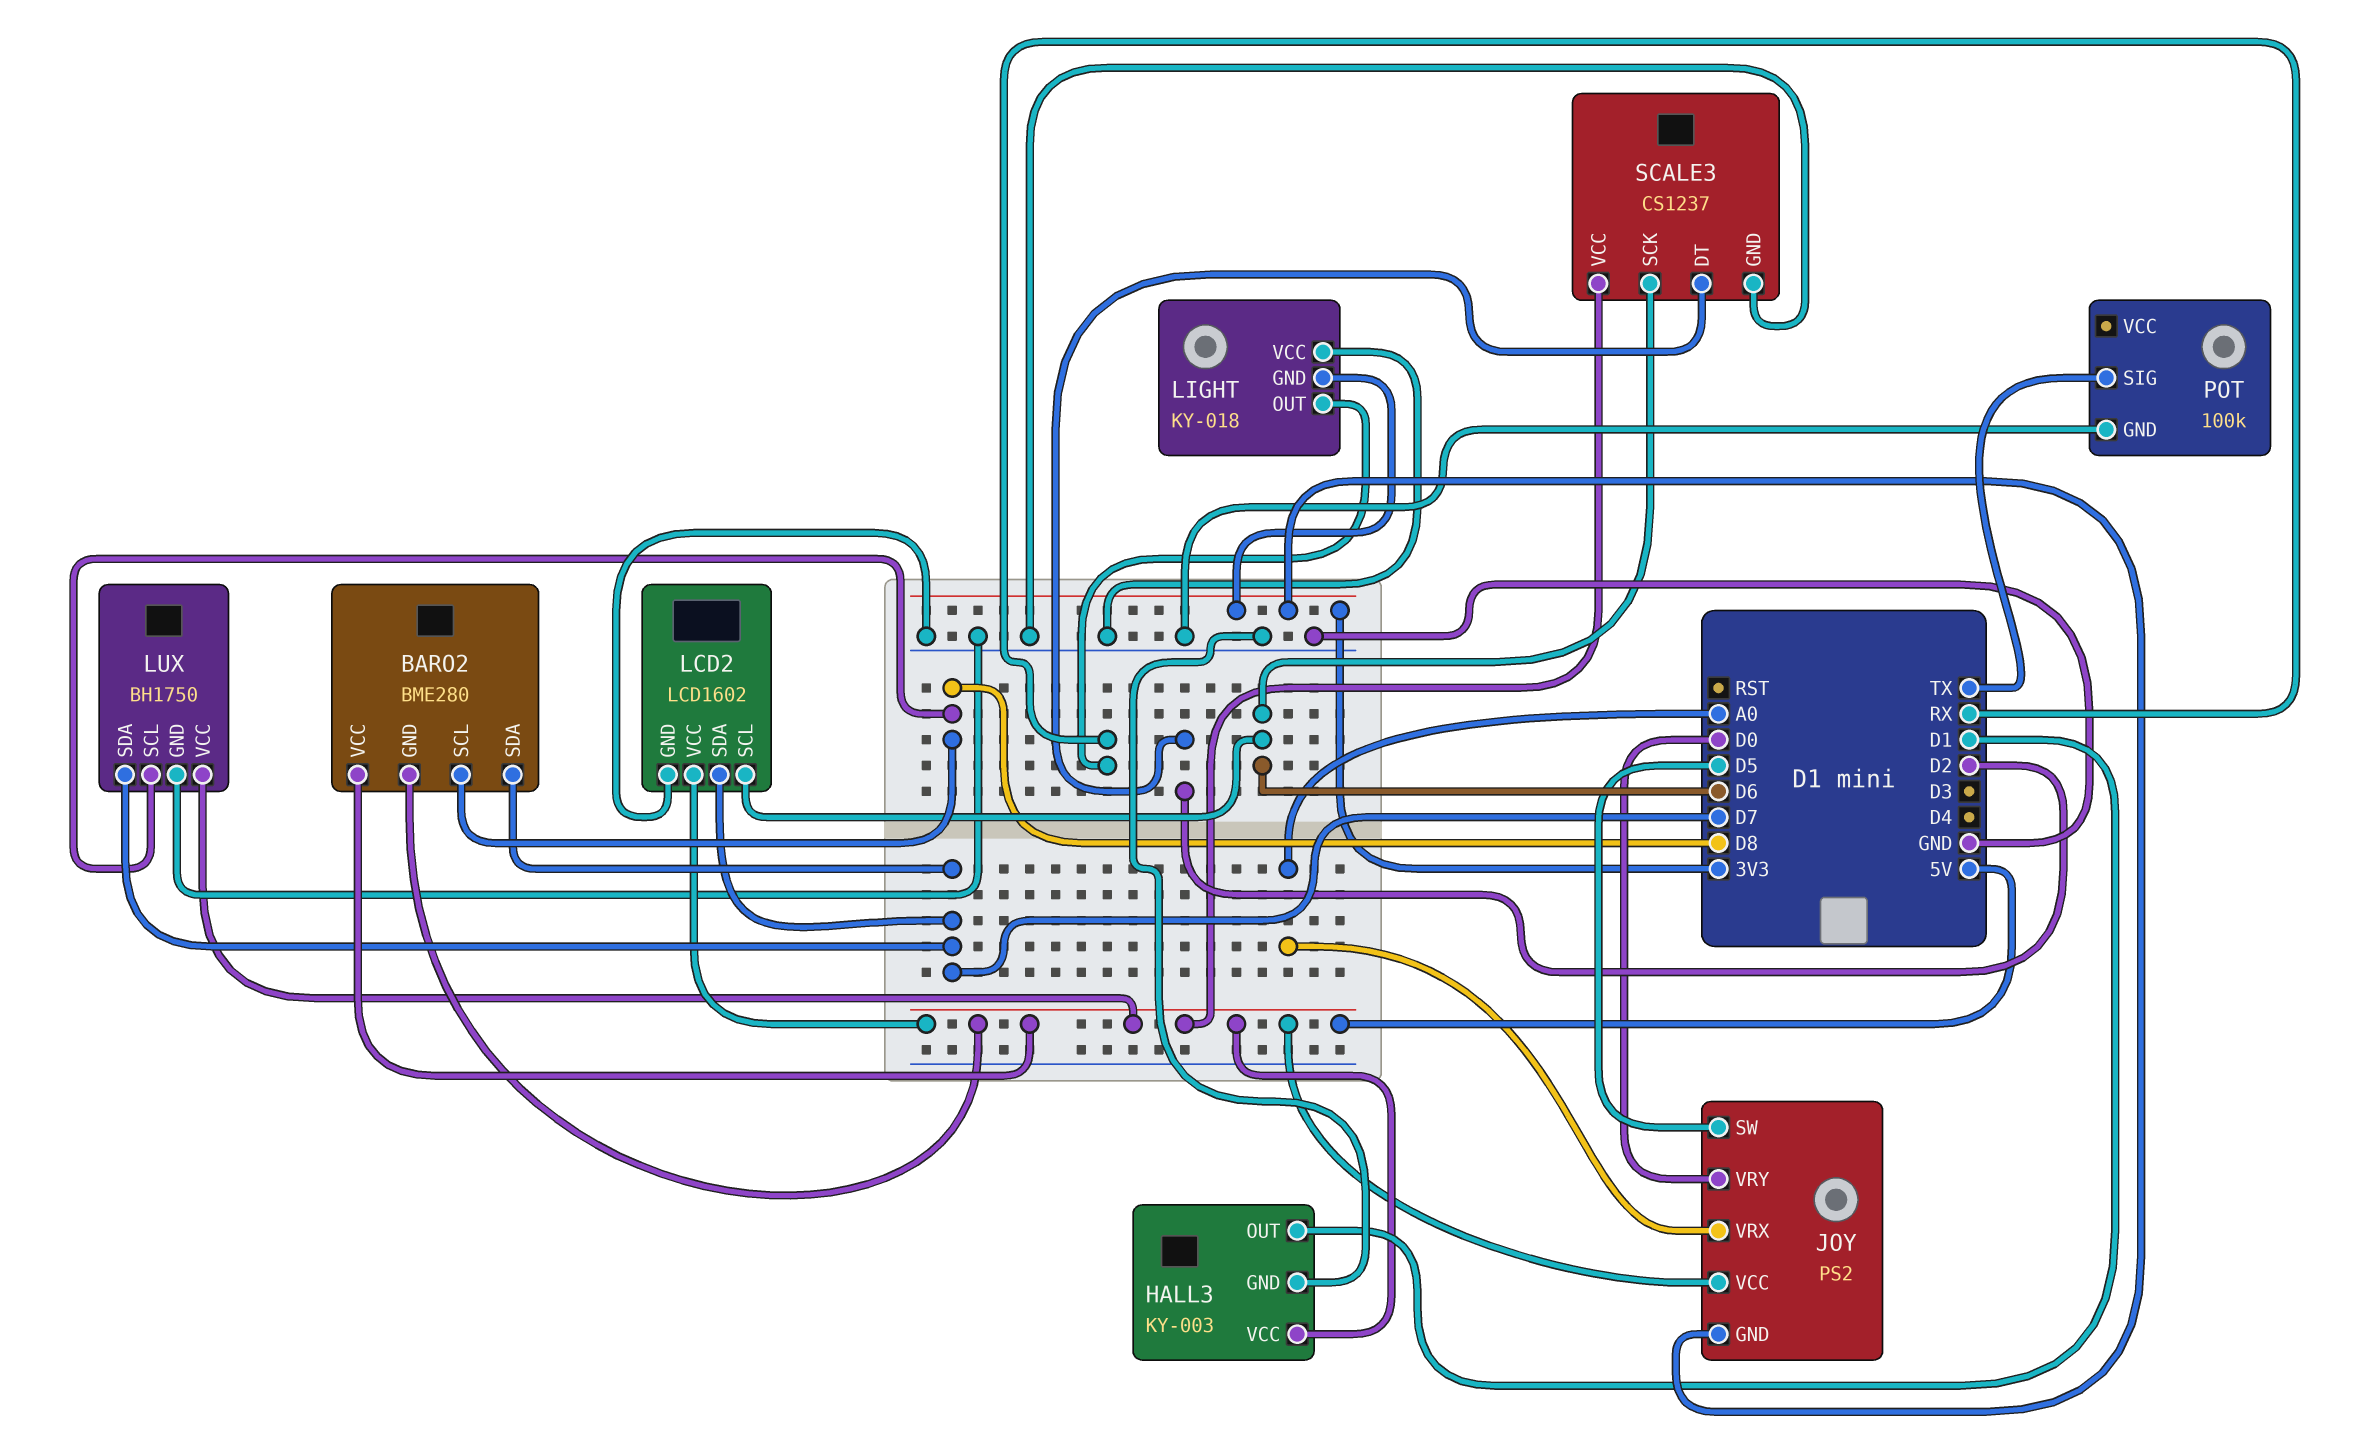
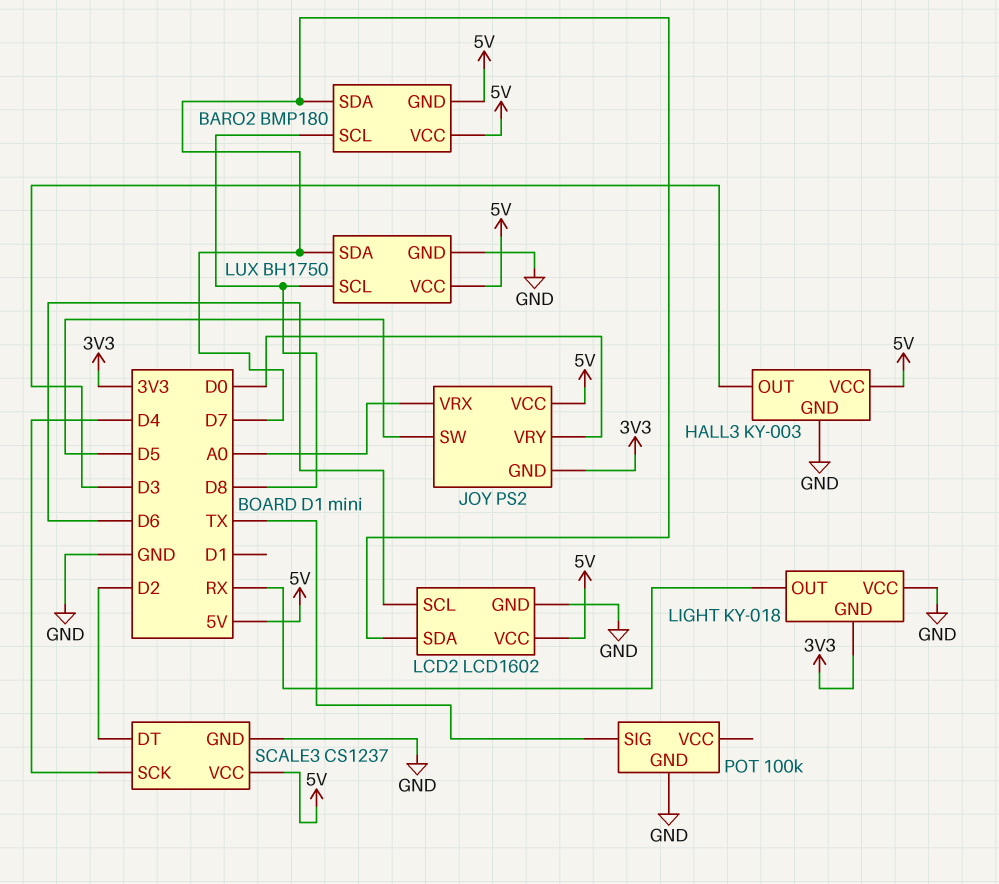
BARO2: BME280 -> BMP180
HALL3 pin OUT: D1 -> D3
SCALE3 pin SCK: D6 -> D4

